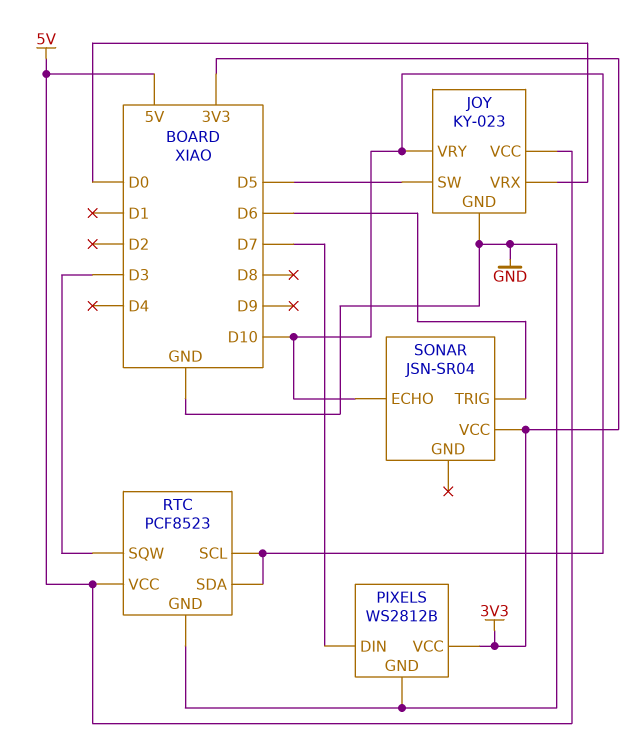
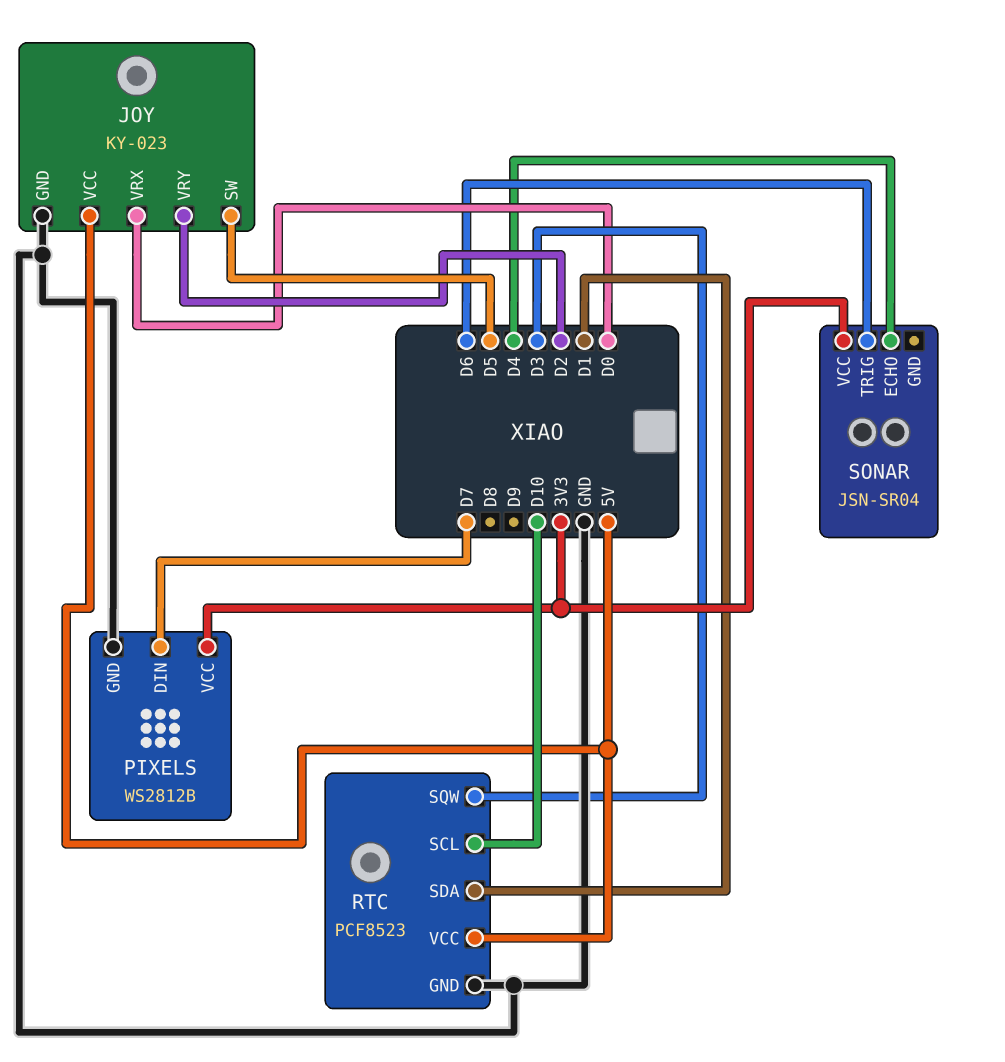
JOY pin VRY: D10 -> D2
RTC pin SDA: D10 -> D1
SONAR pin ECHO: D10 -> D4

